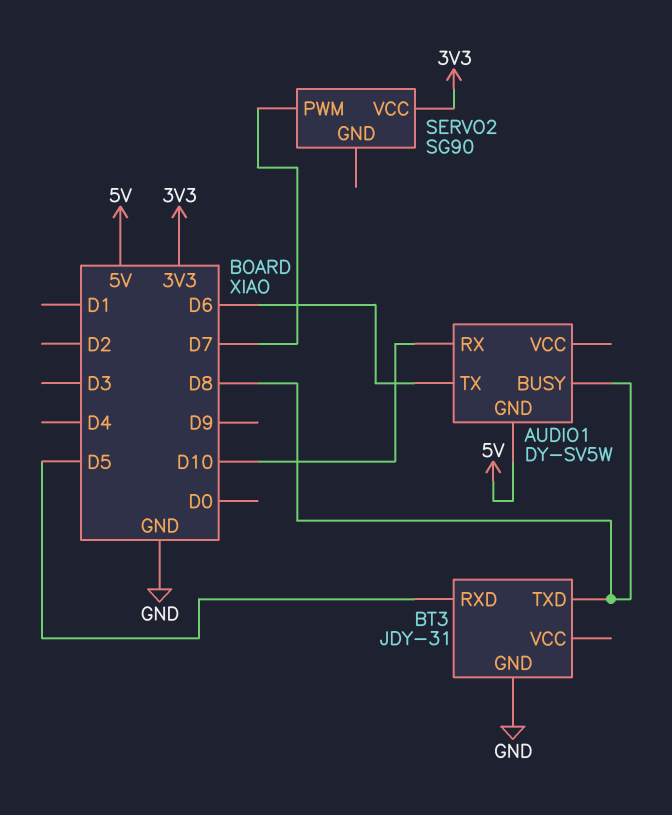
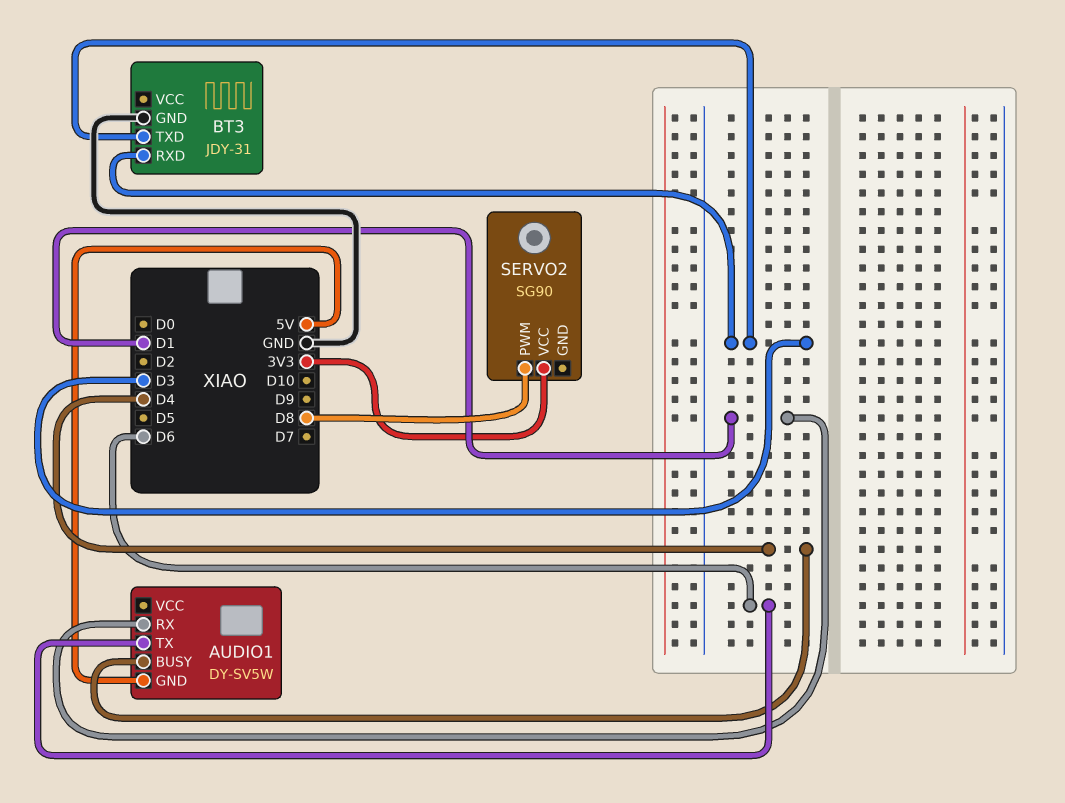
AUDIO1 pin BUSY: D8 -> D4
AUDIO1 pin RX: D10 -> D1
BT3 pin RXD: D5 -> D3
BT3 pin TXD: D8 -> D3
SERVO2 pin PWM: D7 -> D8

